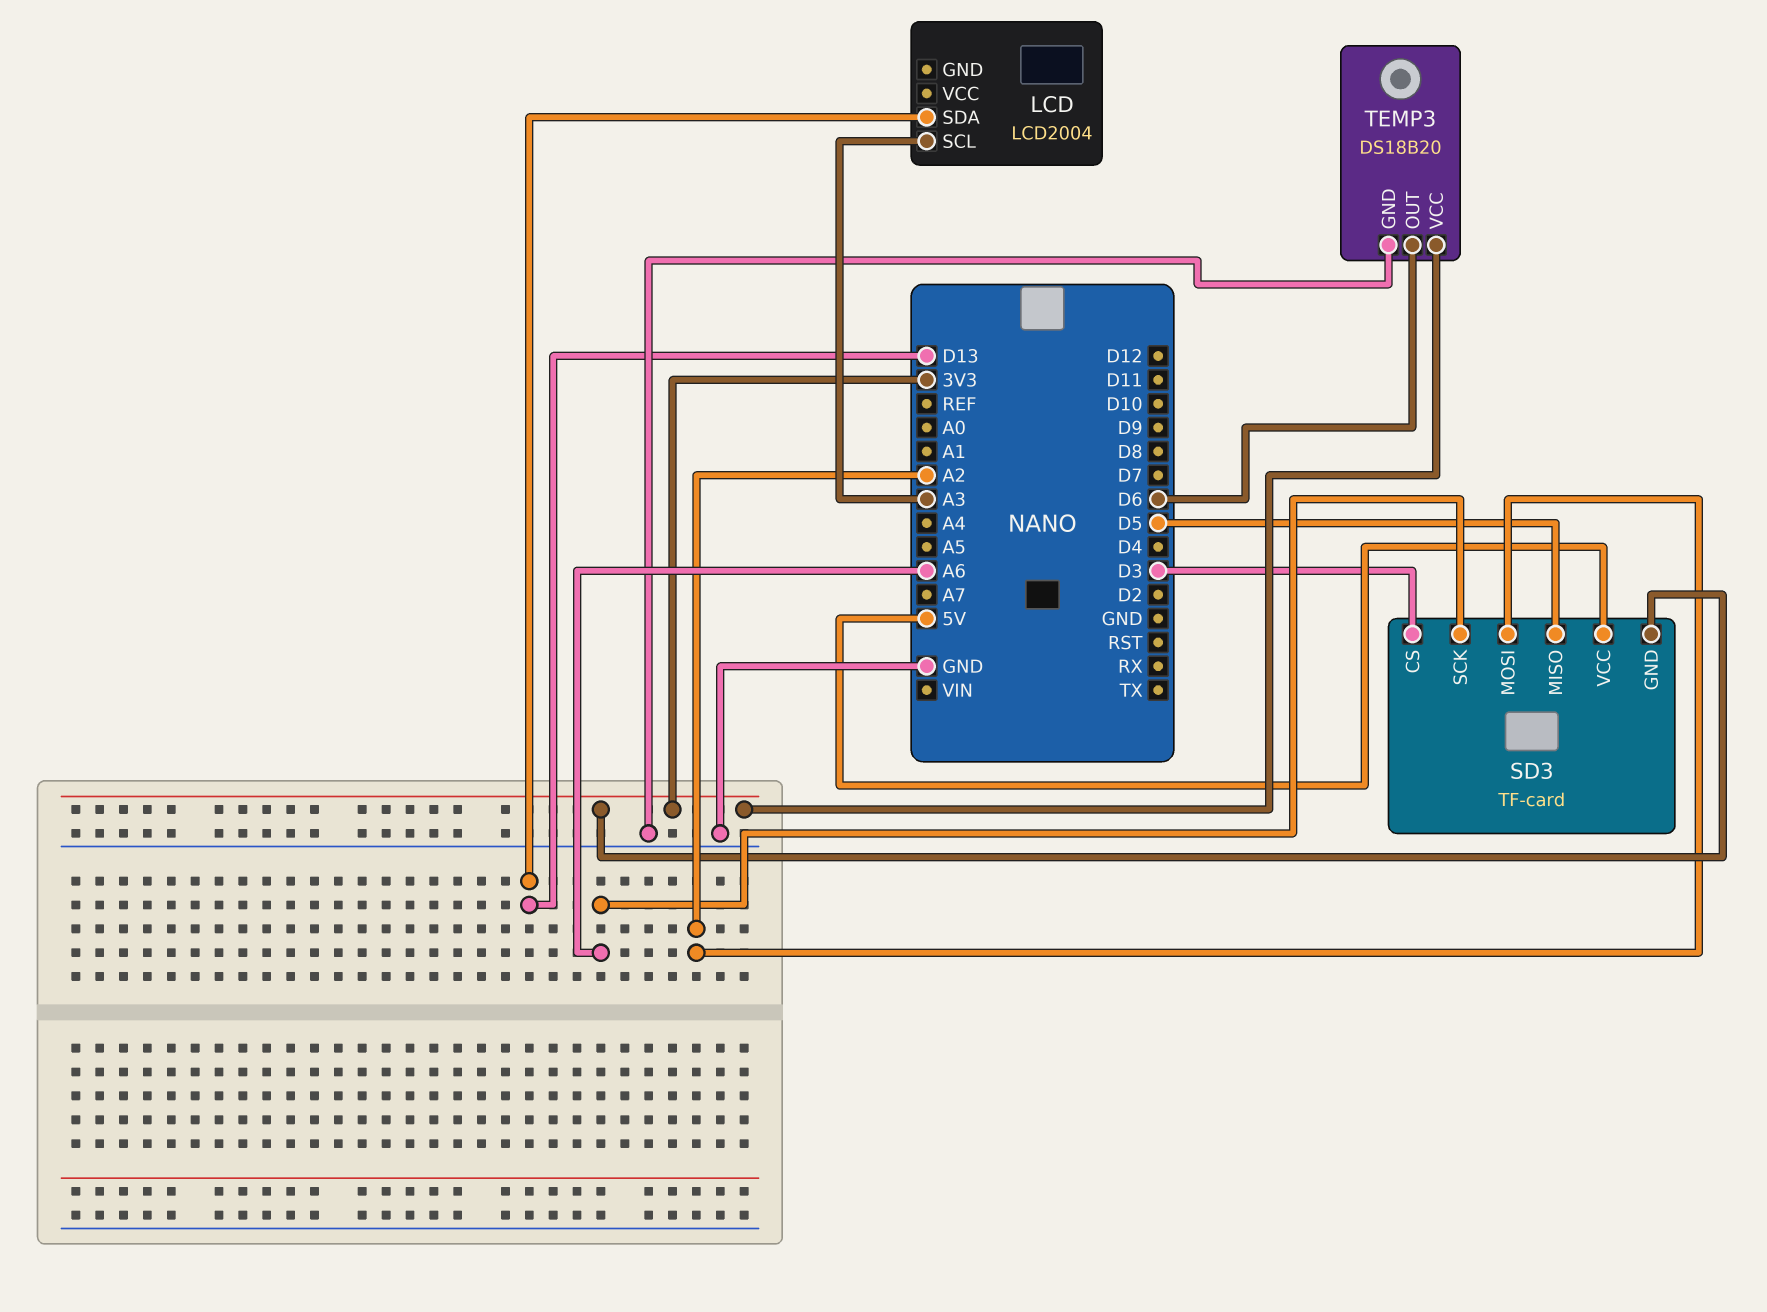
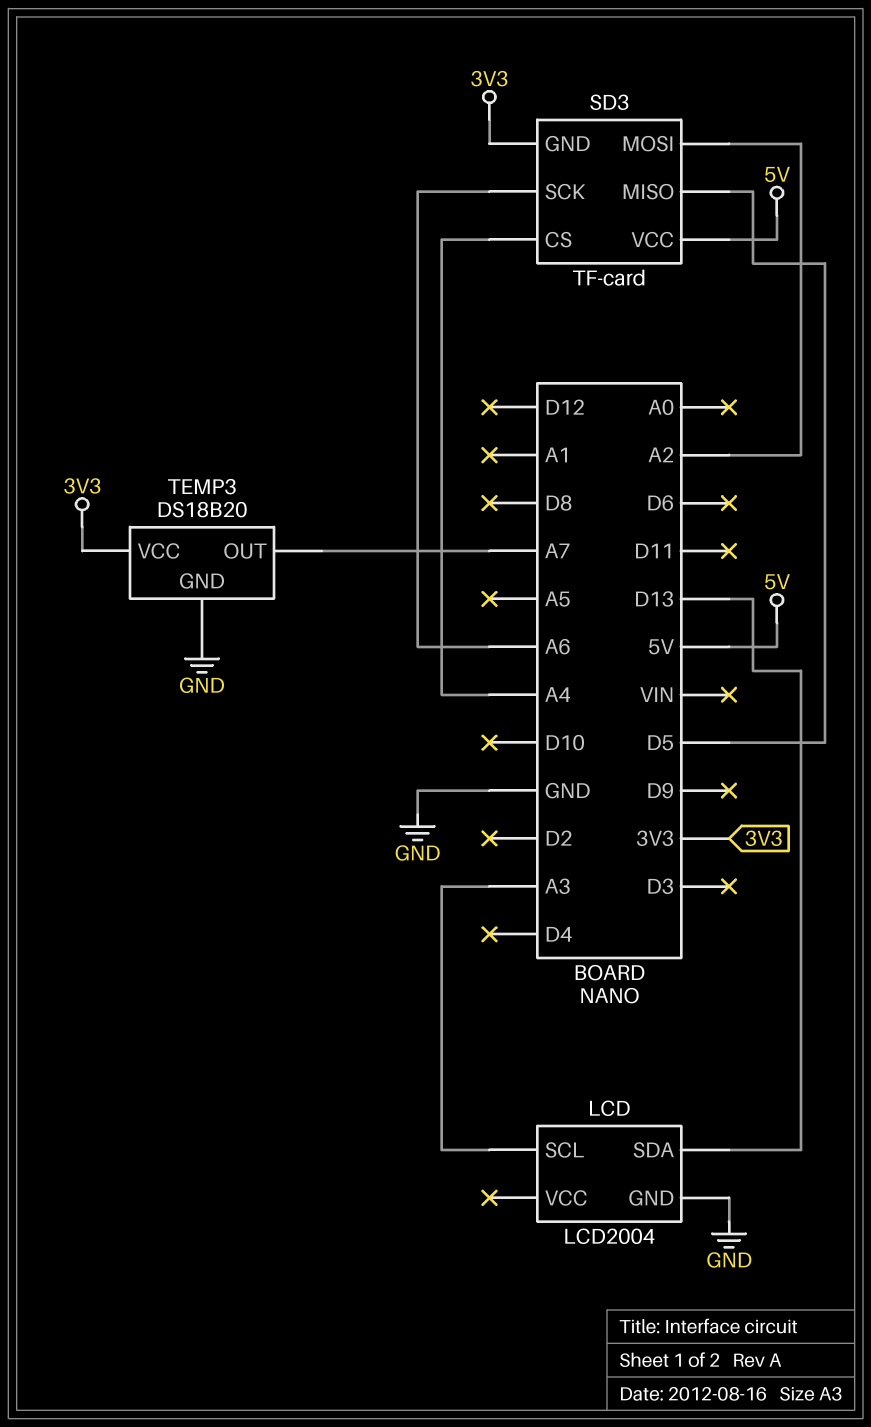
LCD pin GND: none -> GND
SD3 pin CS: D3 -> A4
TEMP3 pin OUT: D6 -> A7

